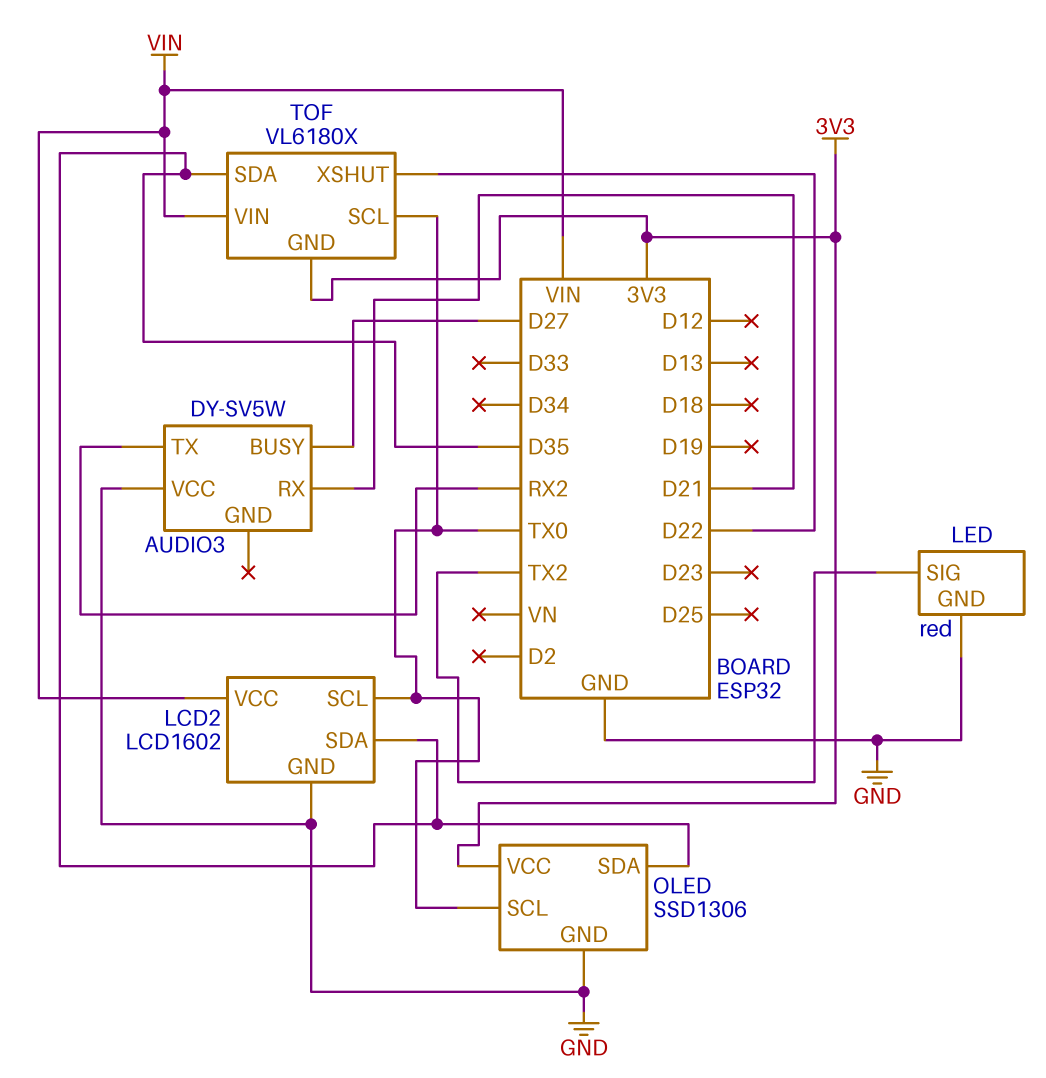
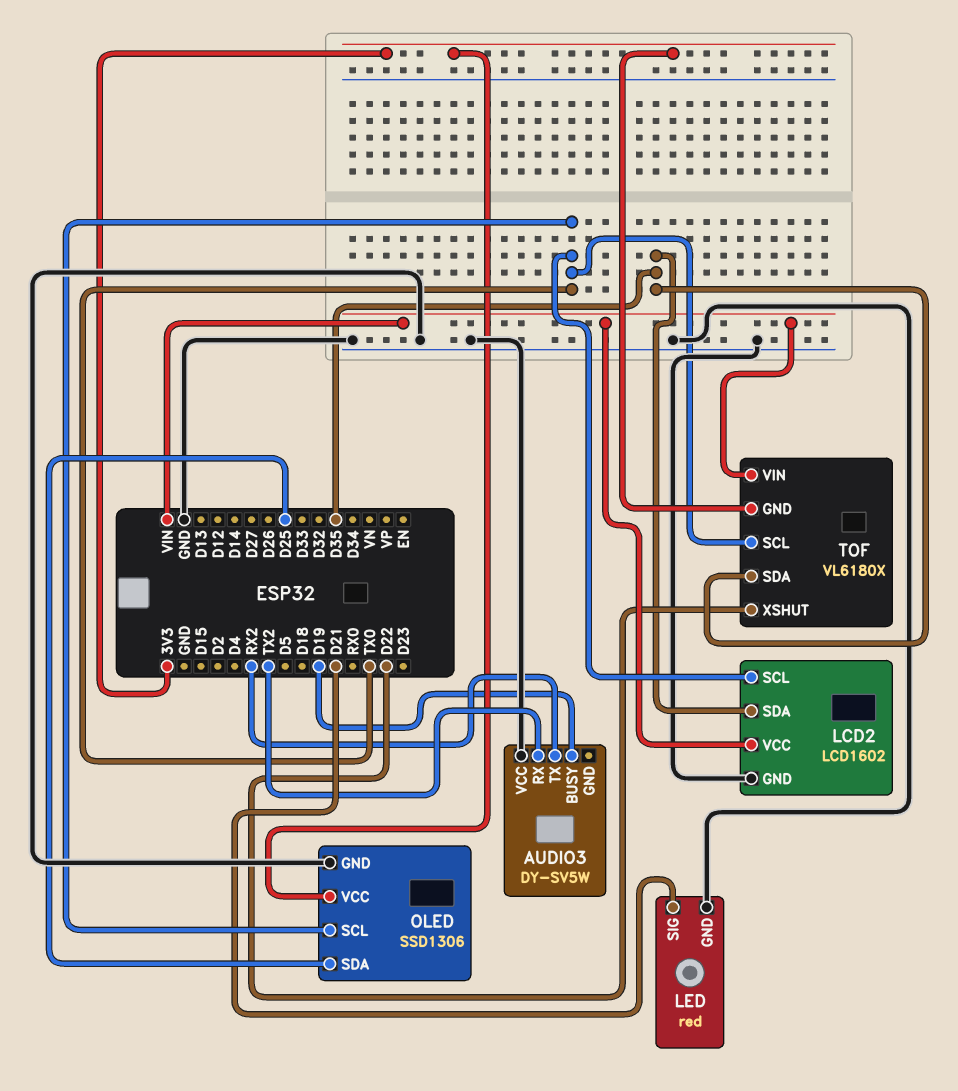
AUDIO3 pin BUSY: D27 -> D19
AUDIO3 pin RX: D21 -> TX2
LED pin SIG: TX2 -> D21
OLED pin SDA: D35 -> D25

